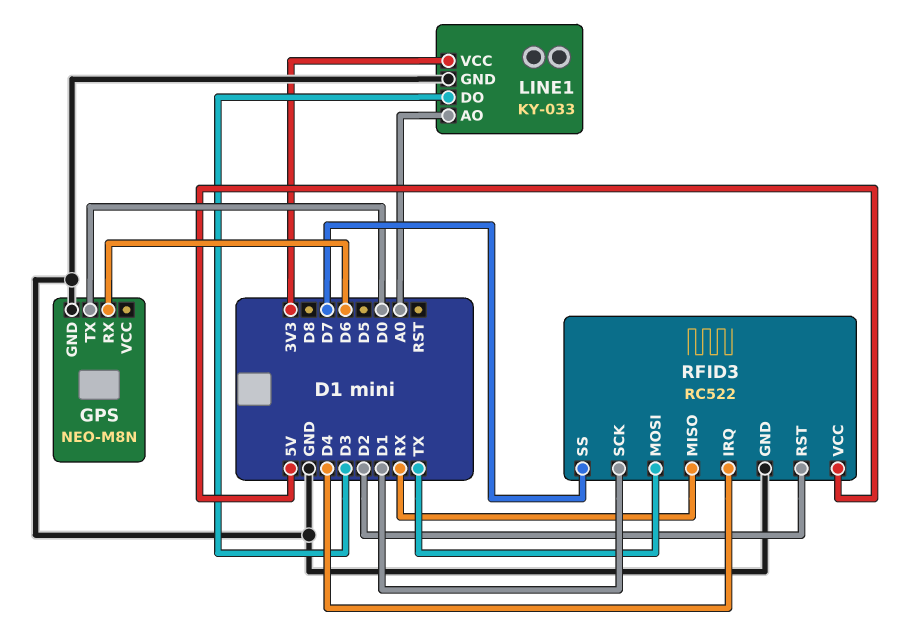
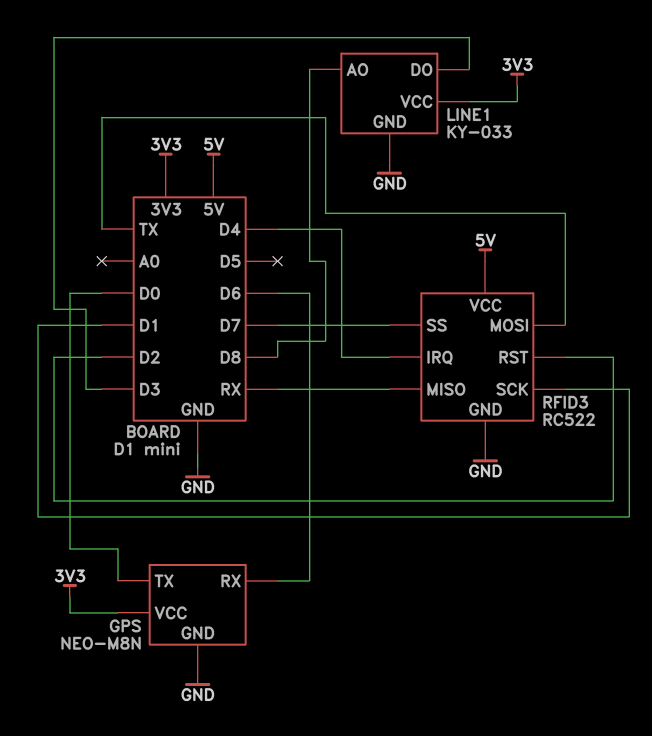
GPS pin VCC: none -> 3V3
LINE1 pin AO: A0 -> D8

